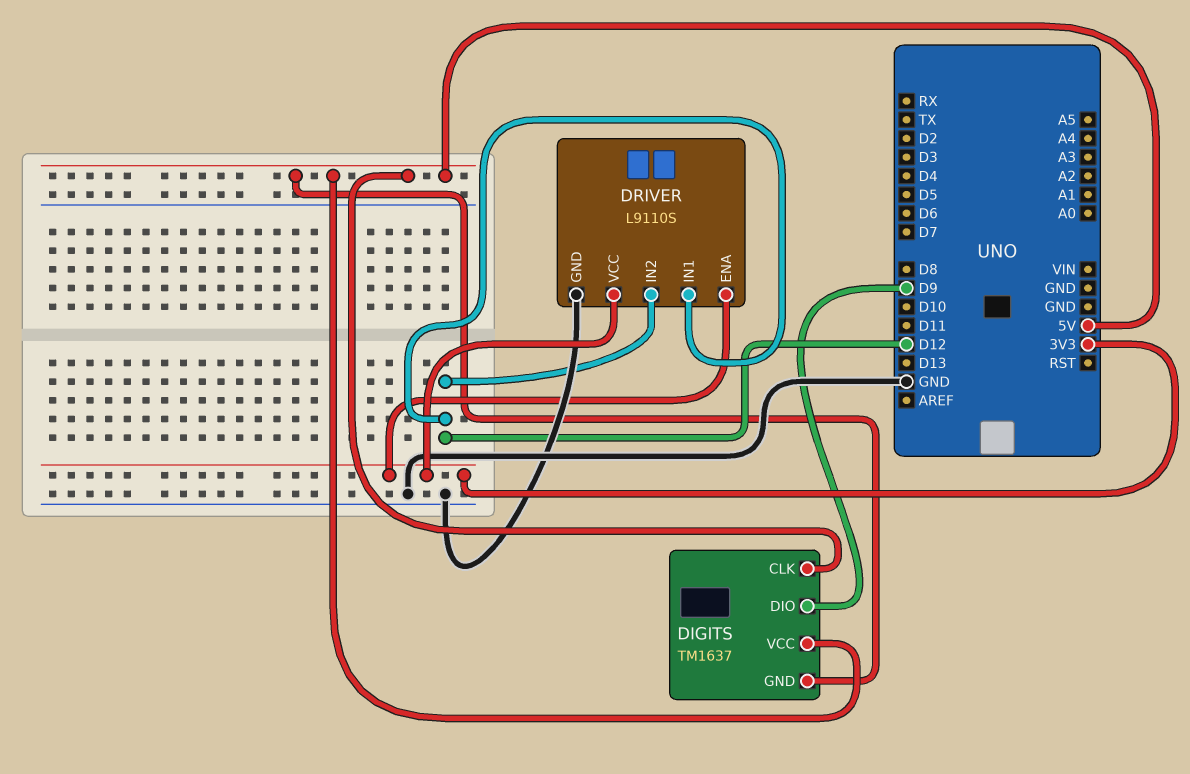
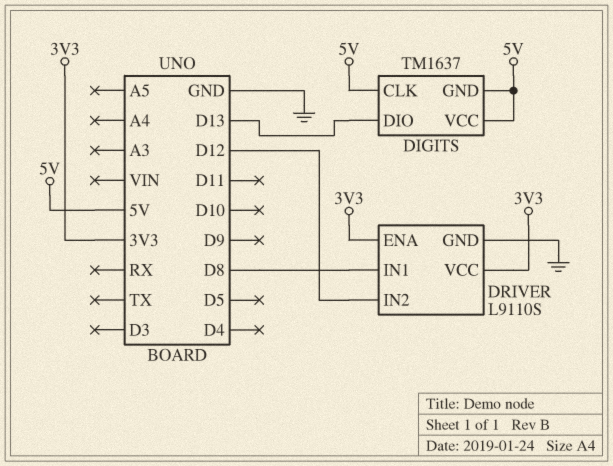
DIGITS pin DIO: D9 -> D13
DRIVER pin IN1: D12 -> D8

